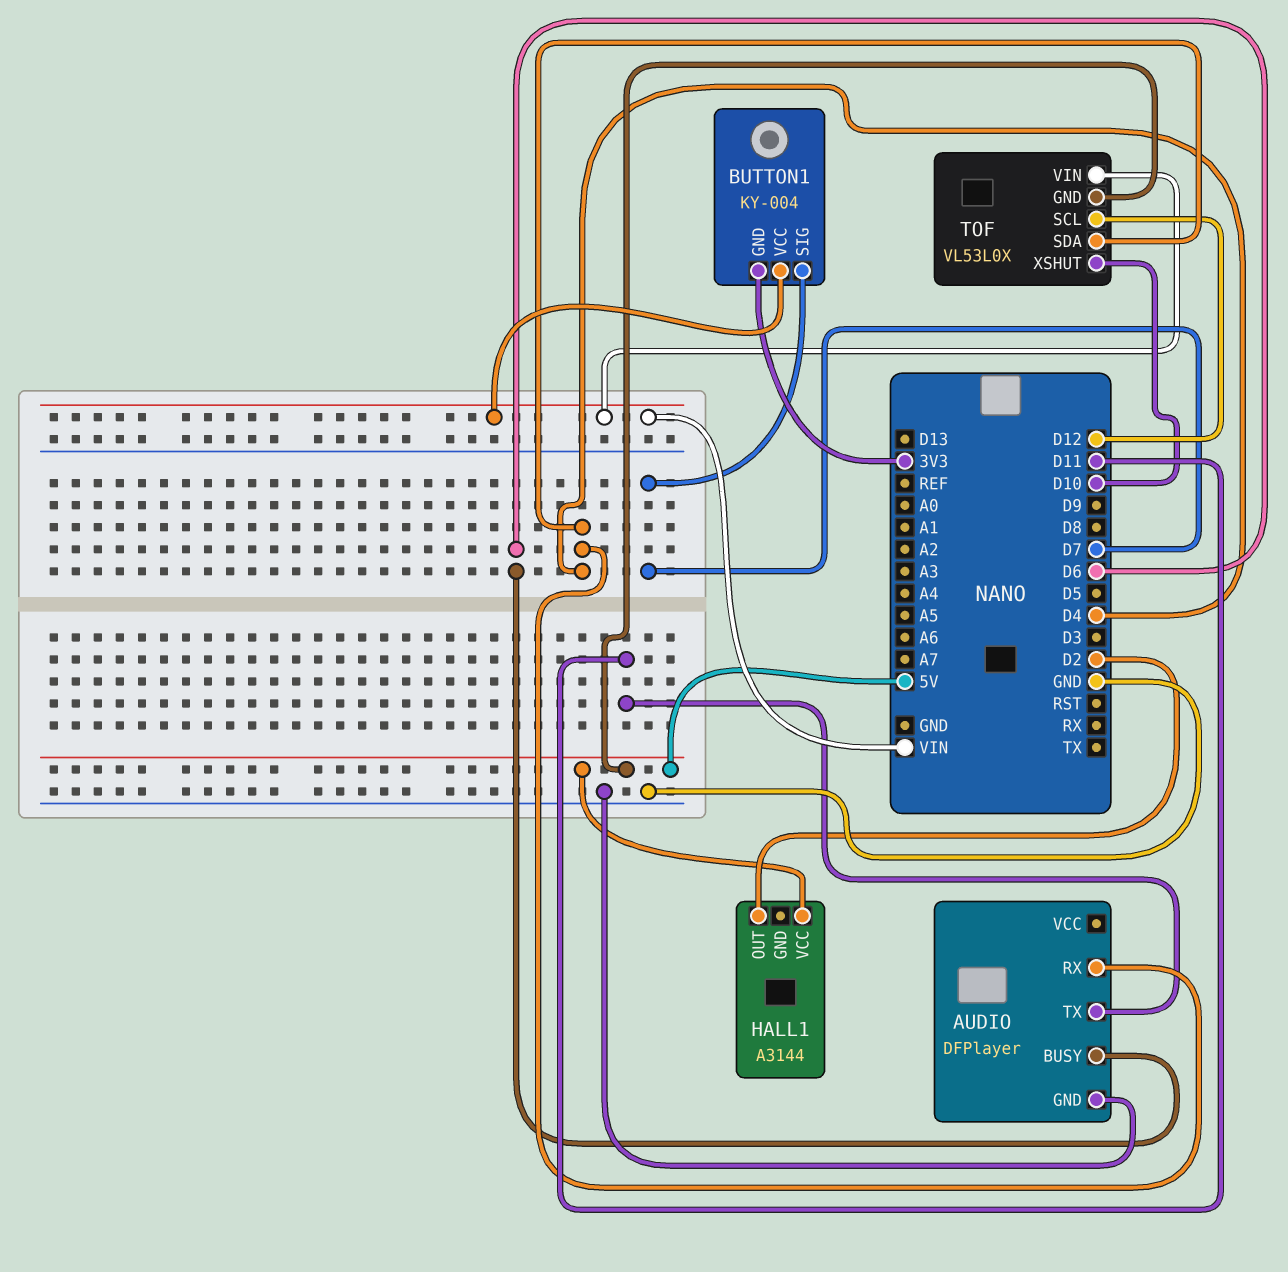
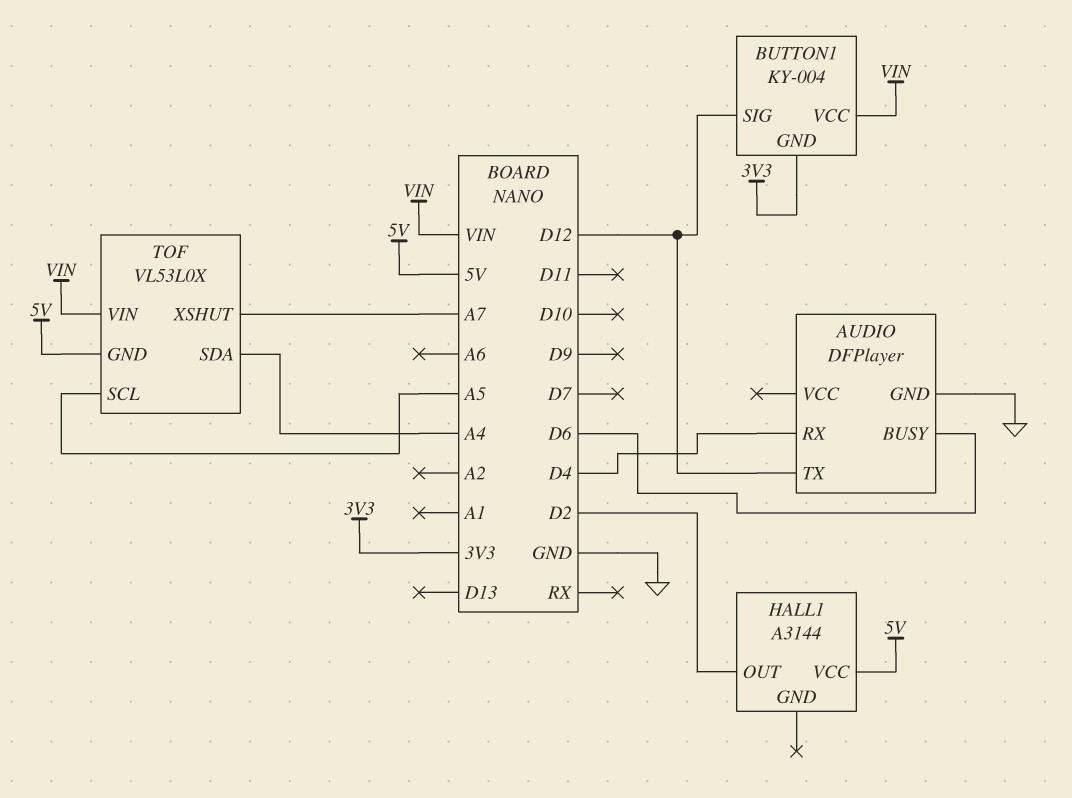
AUDIO pin TX: D11 -> D12
BUTTON1 pin SIG: D7 -> D12
TOF pin SCL: D12 -> A5
TOF pin SDA: D4 -> A4
TOF pin XSHUT: D10 -> A7

